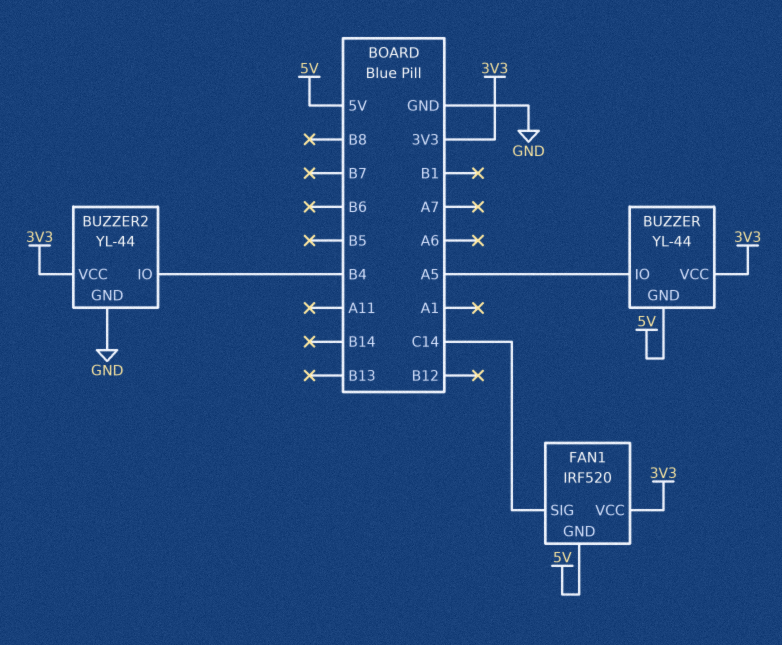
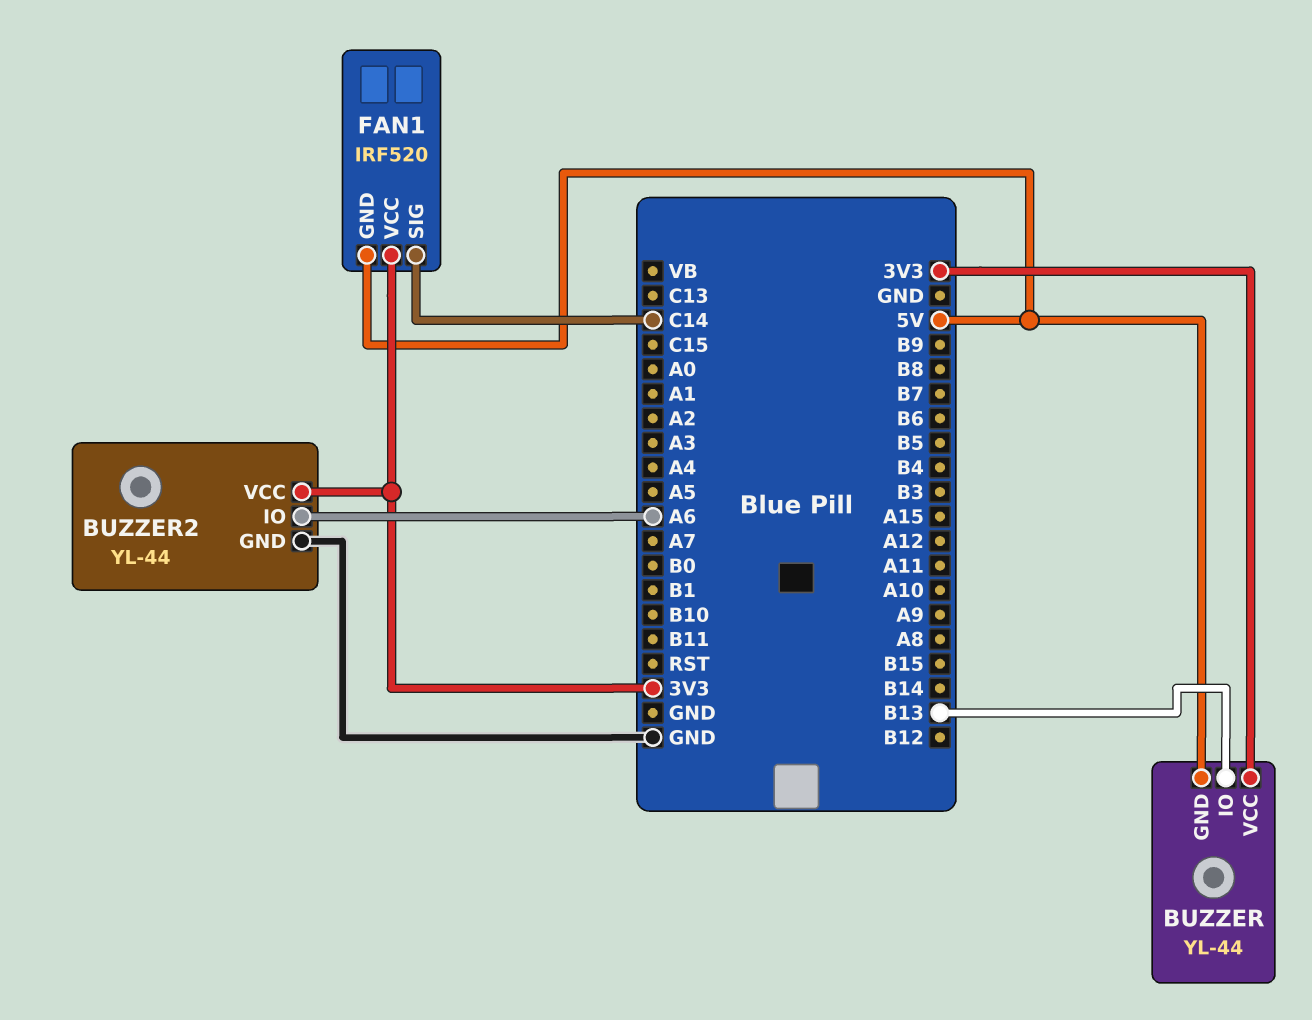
BUZZER pin IO: A5 -> B13
BUZZER2 pin IO: B4 -> A6

